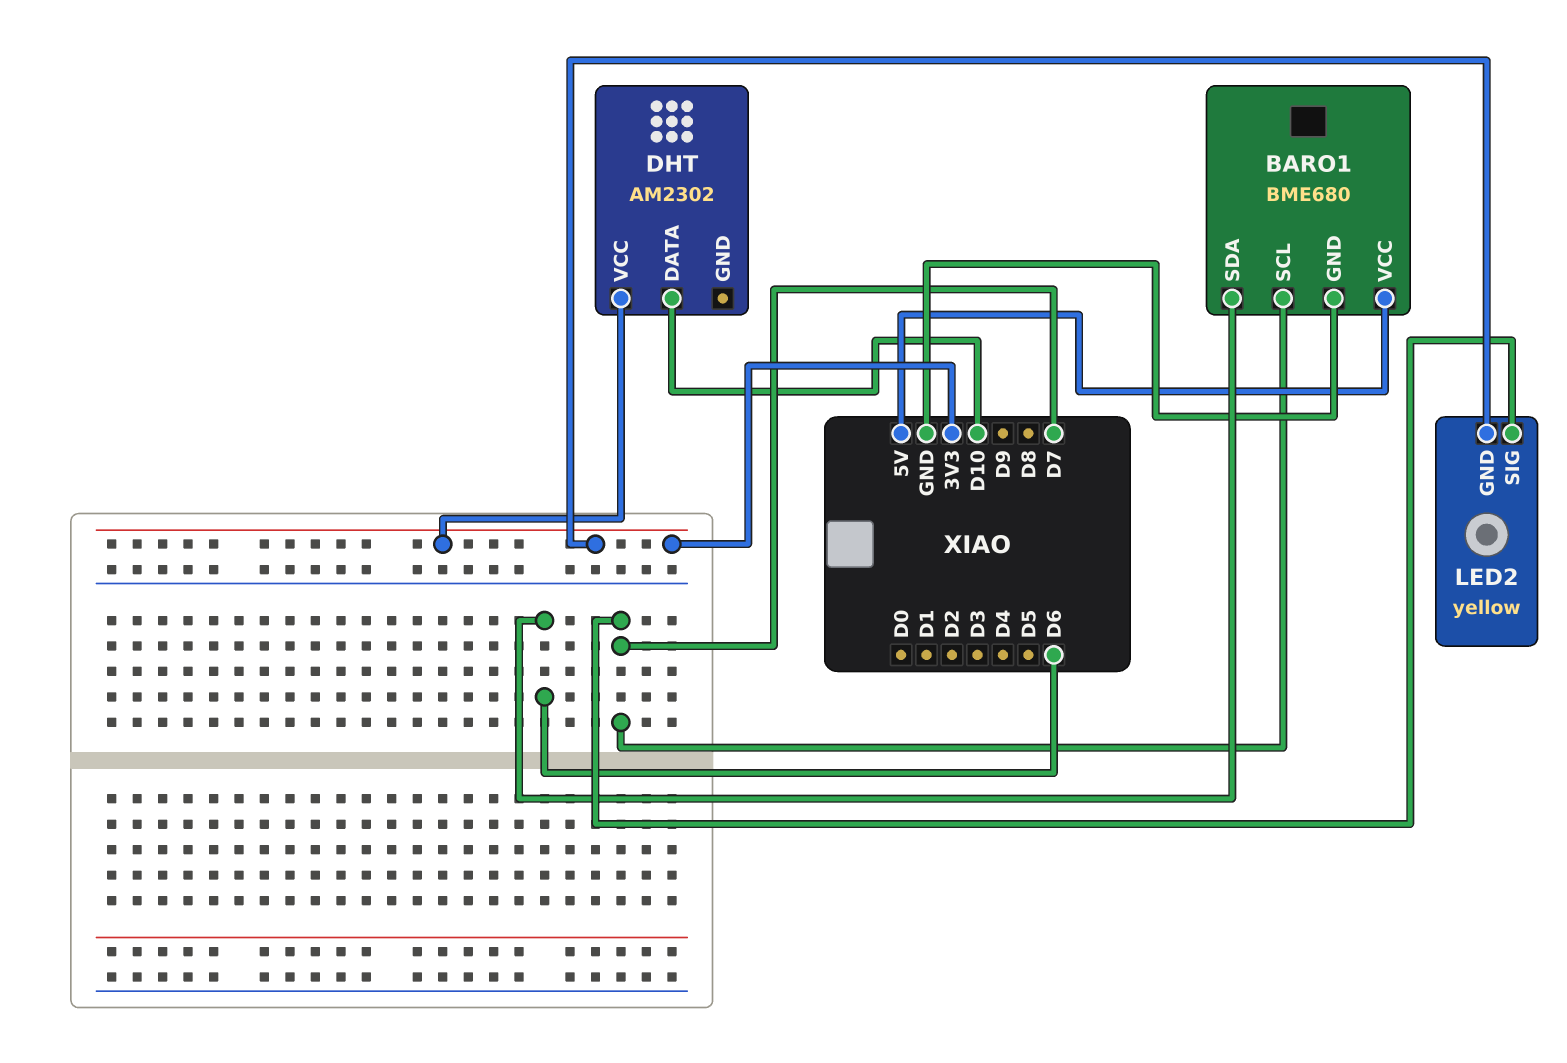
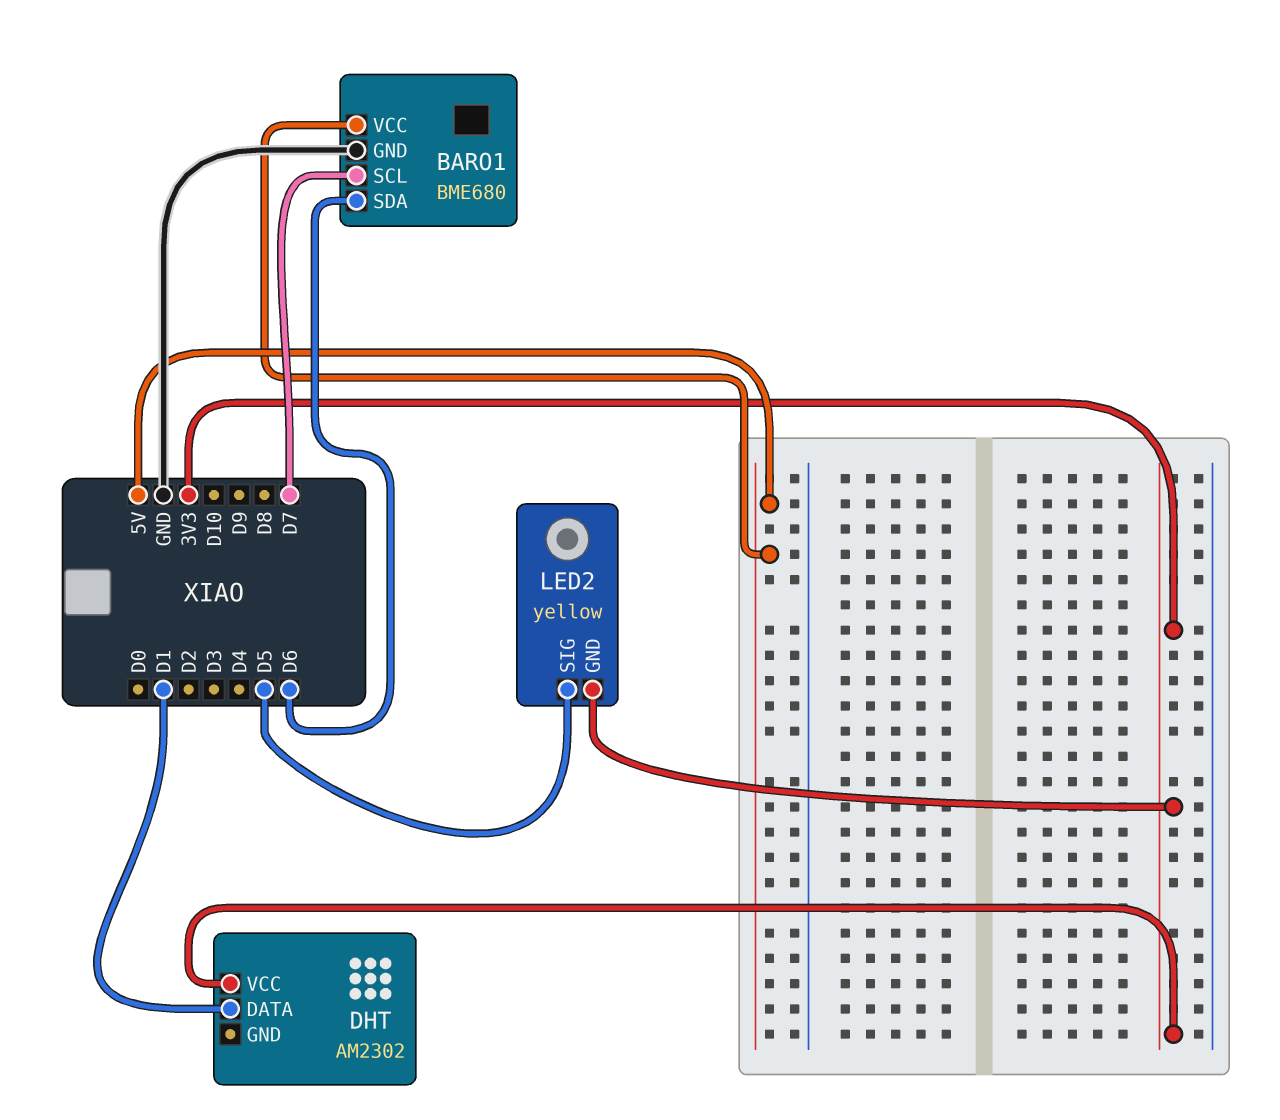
DHT pin DATA: D10 -> D1
LED2 pin SIG: D7 -> D5

